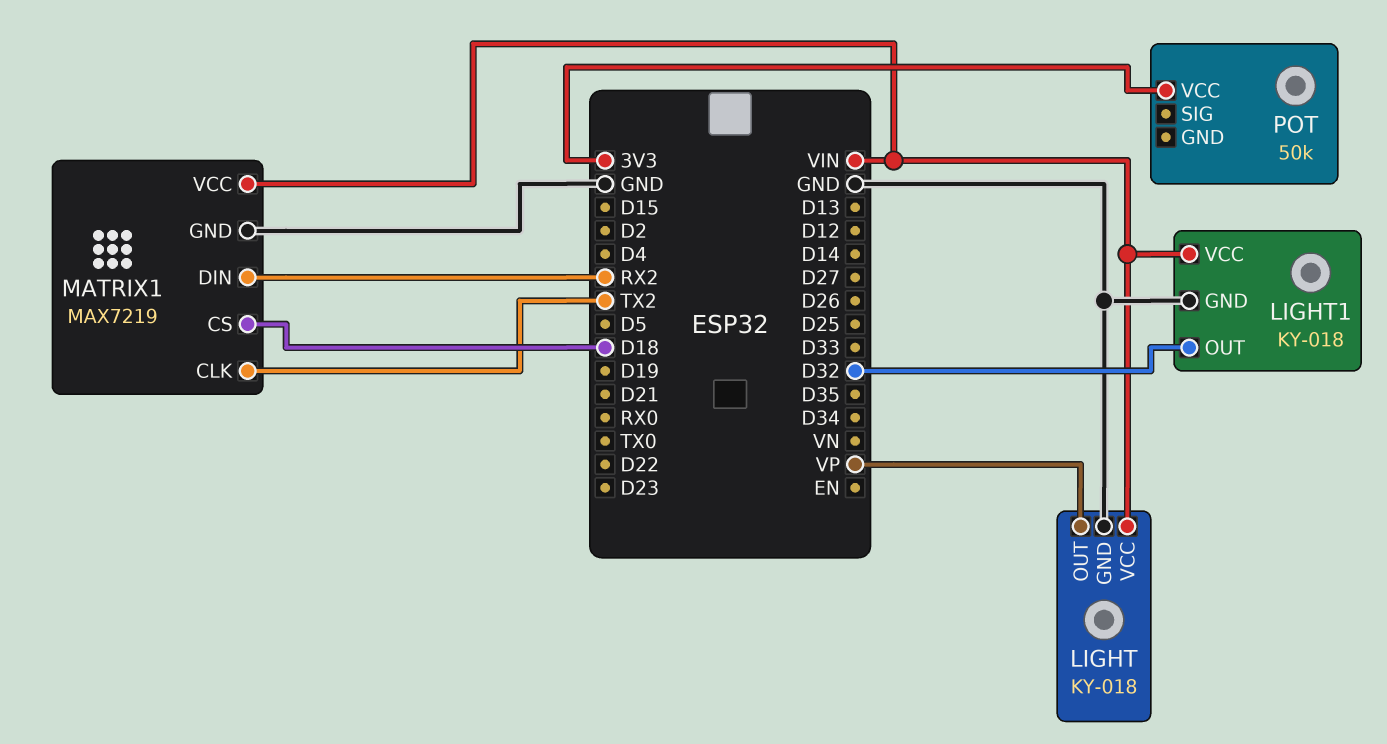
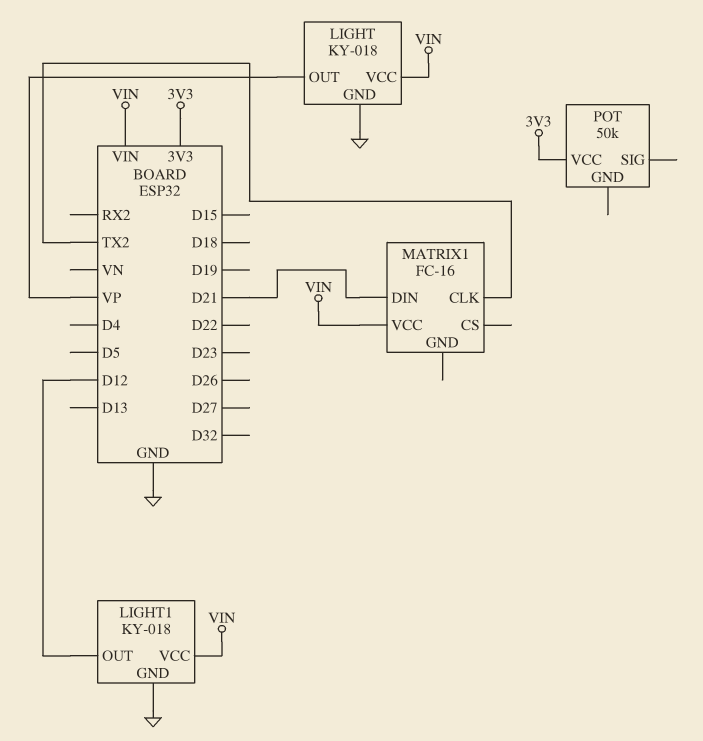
LIGHT1 pin OUT: D32 -> D12
MATRIX1: MAX7219 -> FC-16
MATRIX1 pin CS: D18 -> none
MATRIX1 pin DIN: RX2 -> D21
MATRIX1 pin GND: GND -> none

